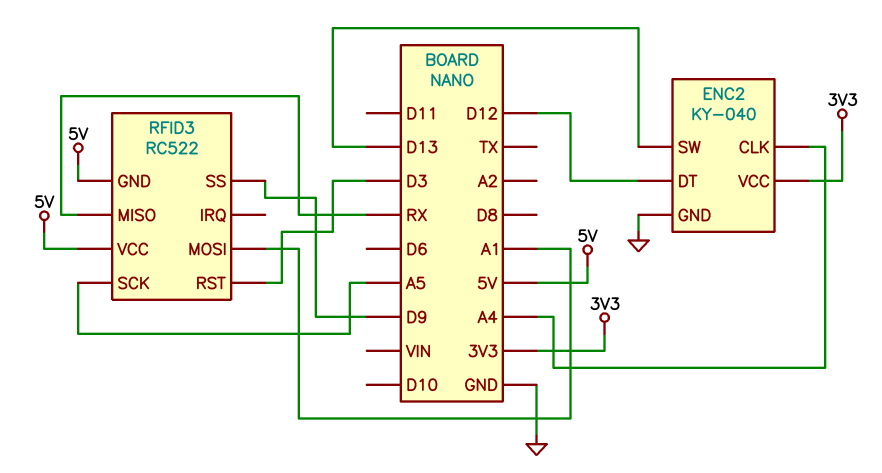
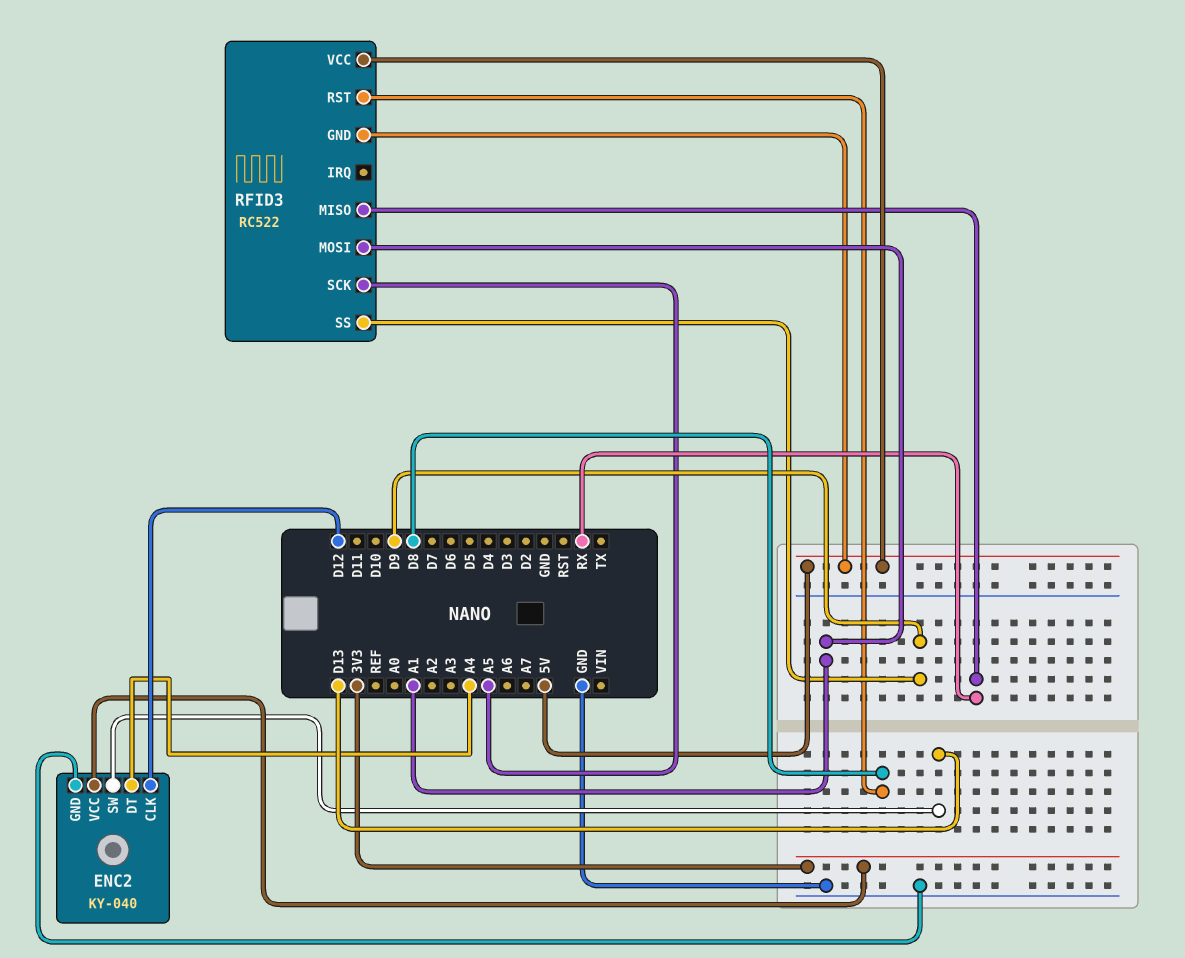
ENC2 pin CLK: A4 -> D12
ENC2 pin DT: D12 -> A4
RFID3 pin RST: D3 -> D8

